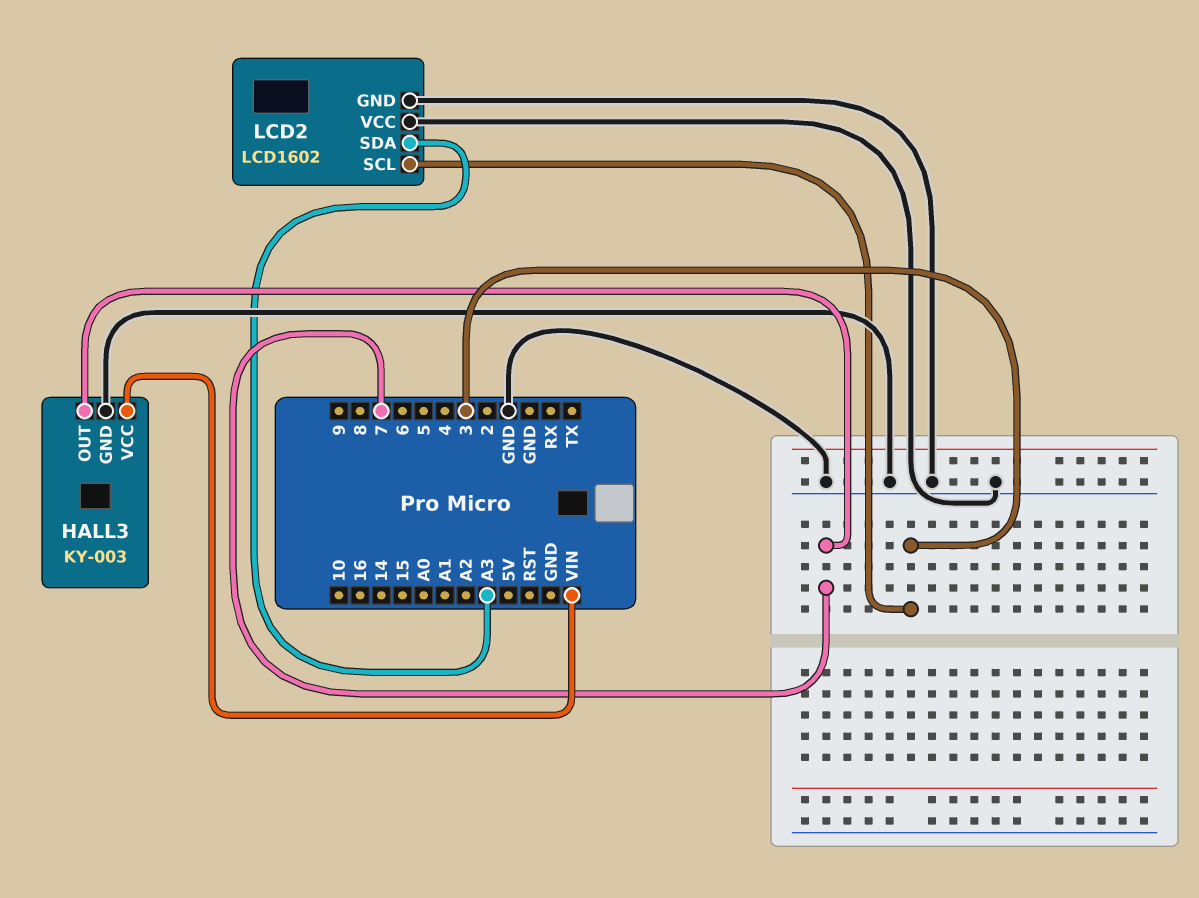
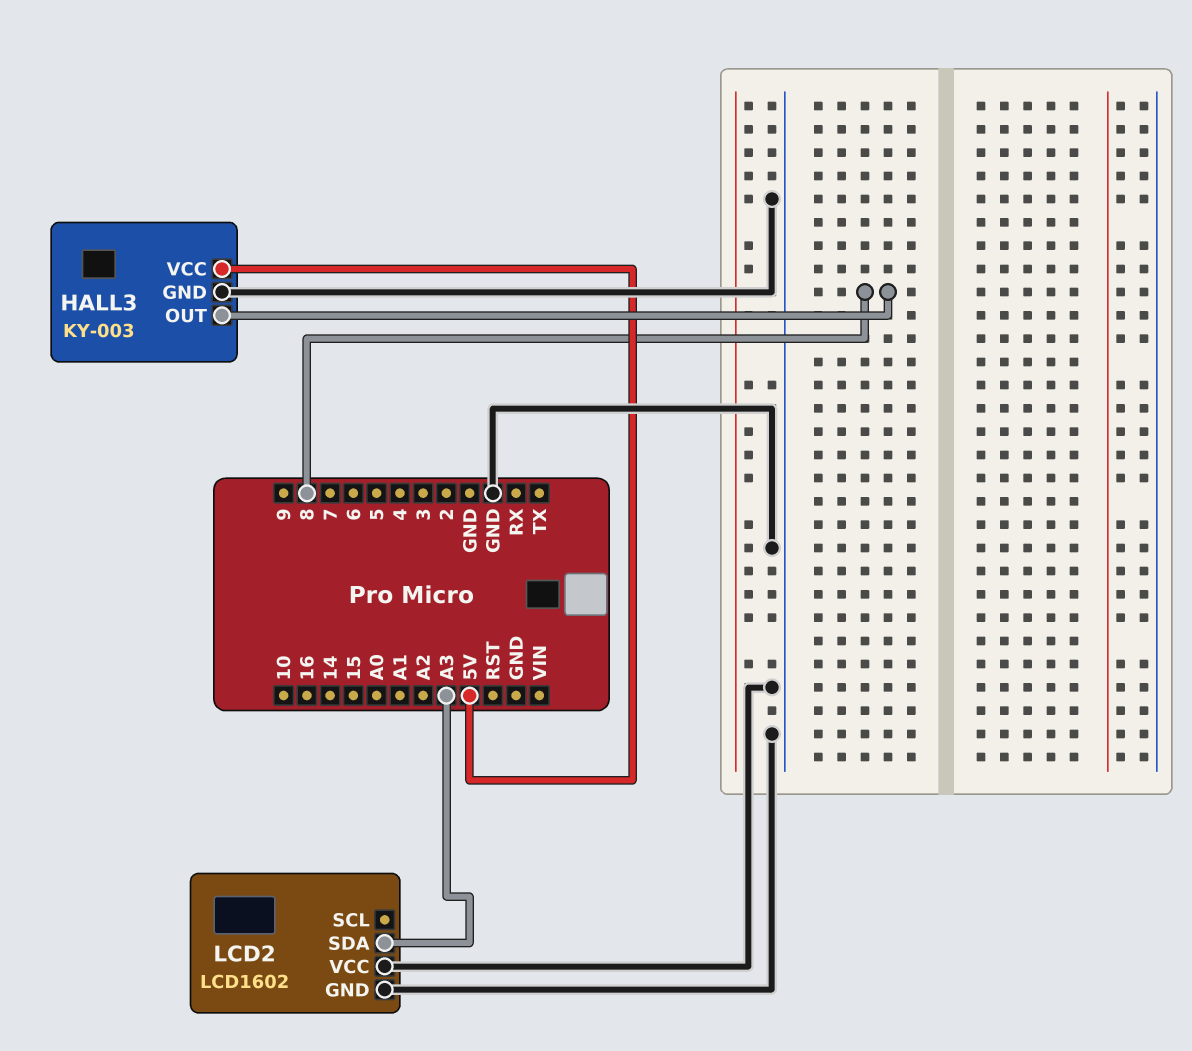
HALL3 pin OUT: 7 -> 8
HALL3 pin VCC: VIN -> 5V
LCD2 pin SCL: 3 -> none

